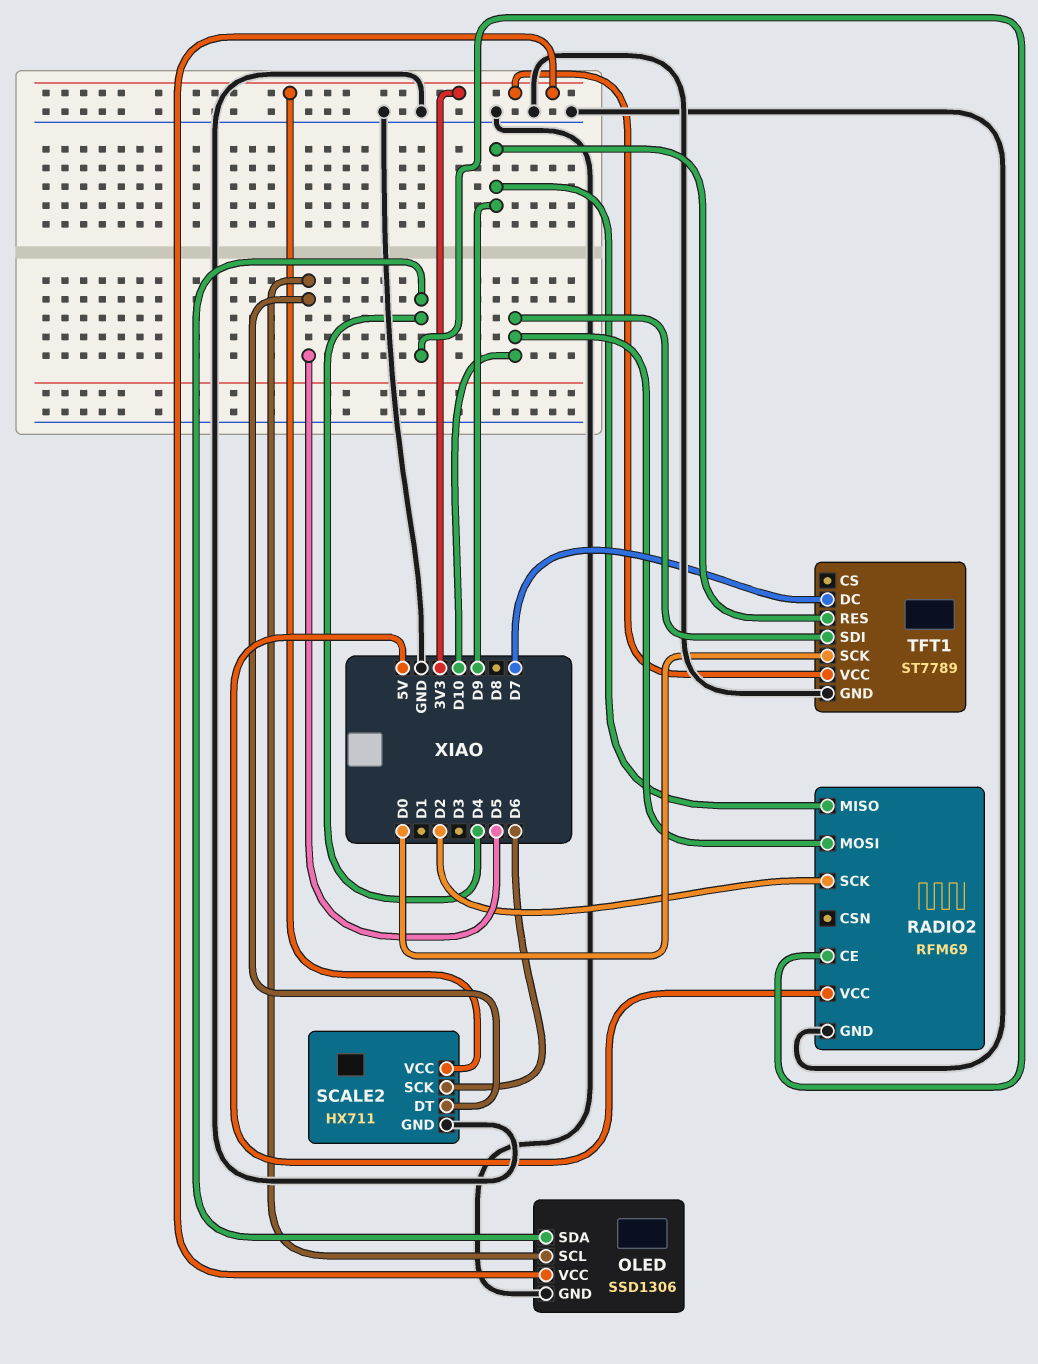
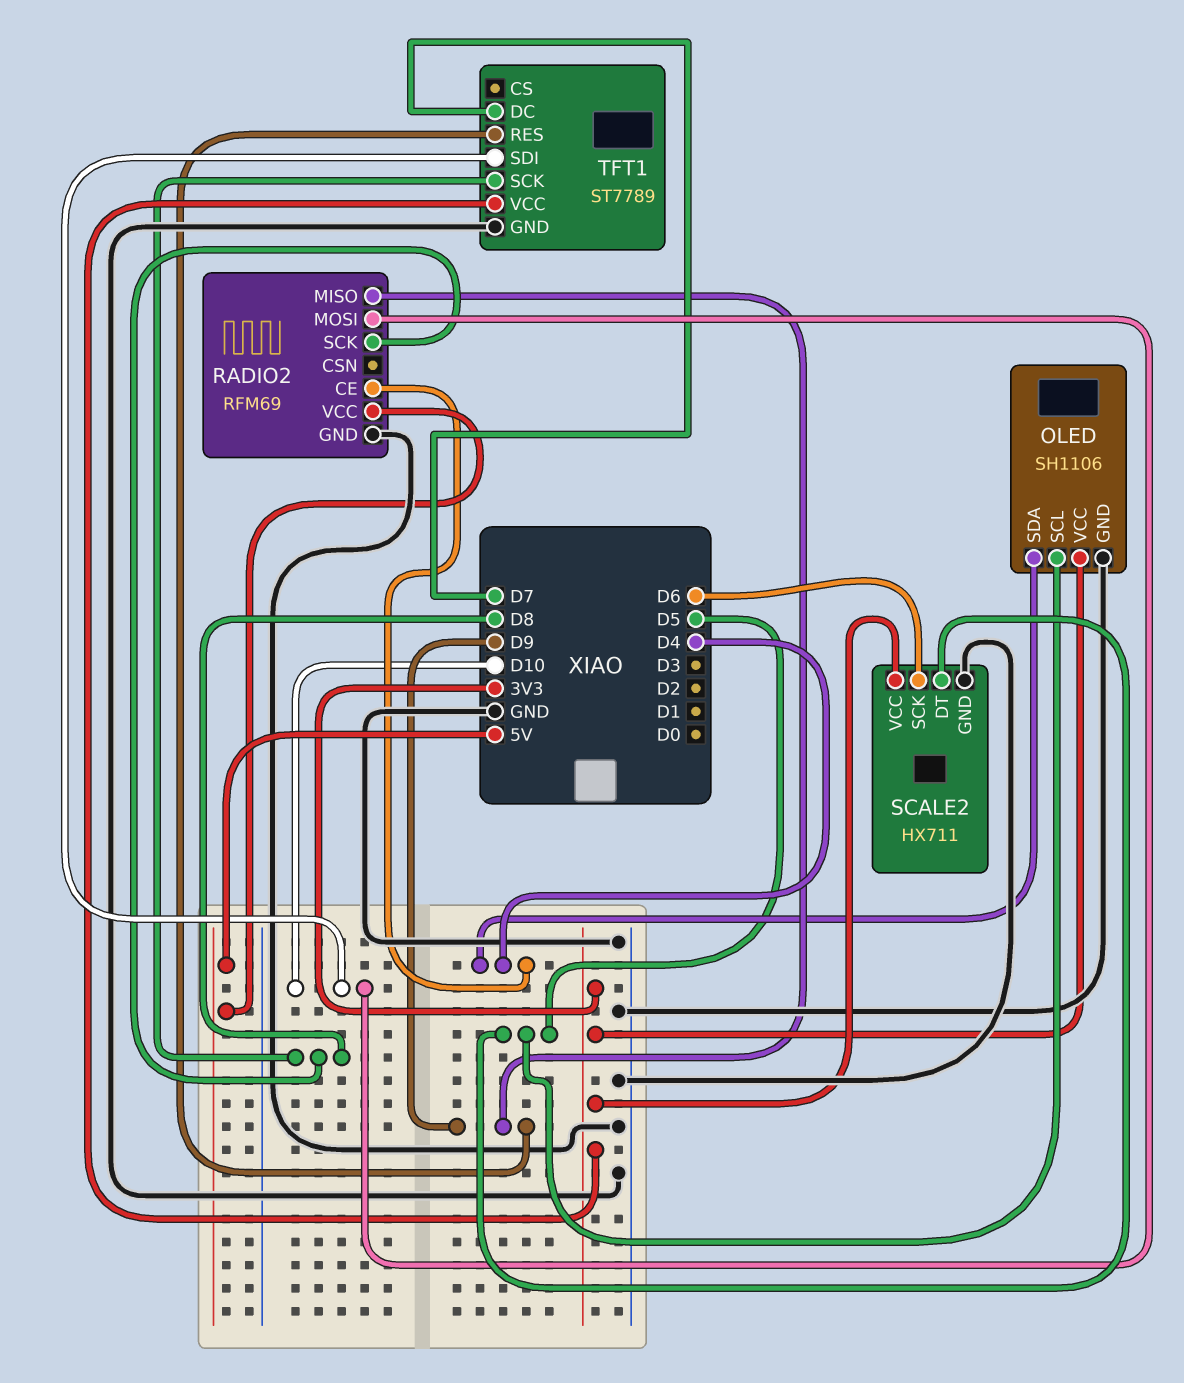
OLED: SSD1306 -> SH1106
RADIO2 pin SCK: D2 -> D8
TFT1 pin SCK: D0 -> D8

